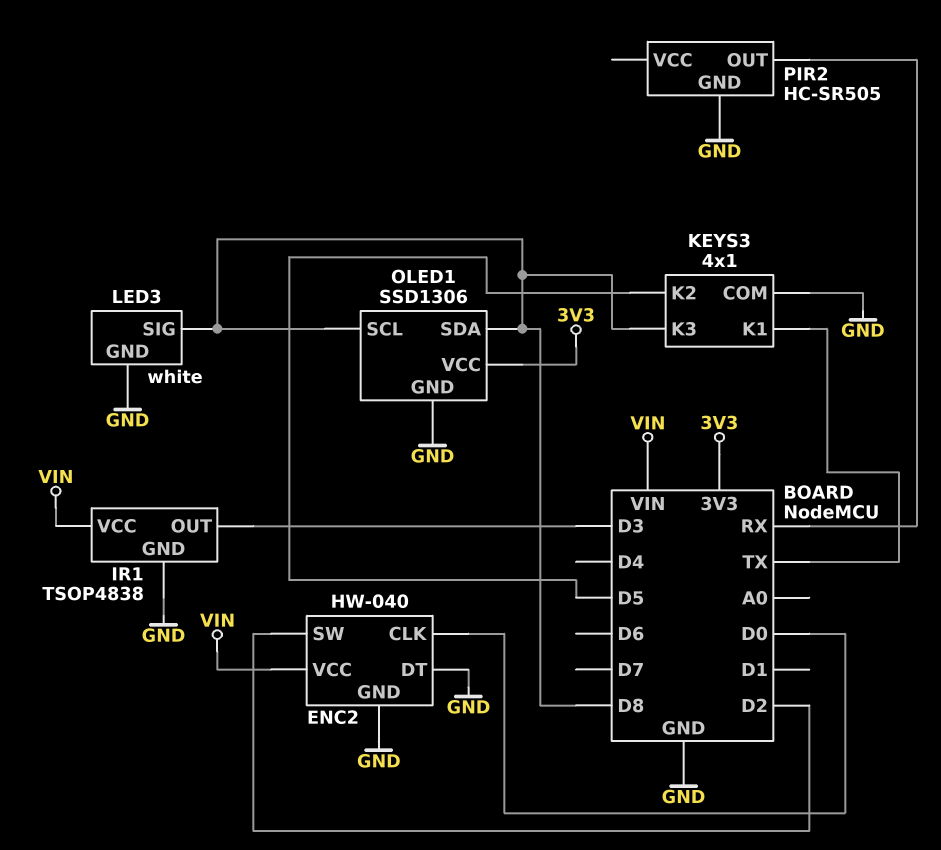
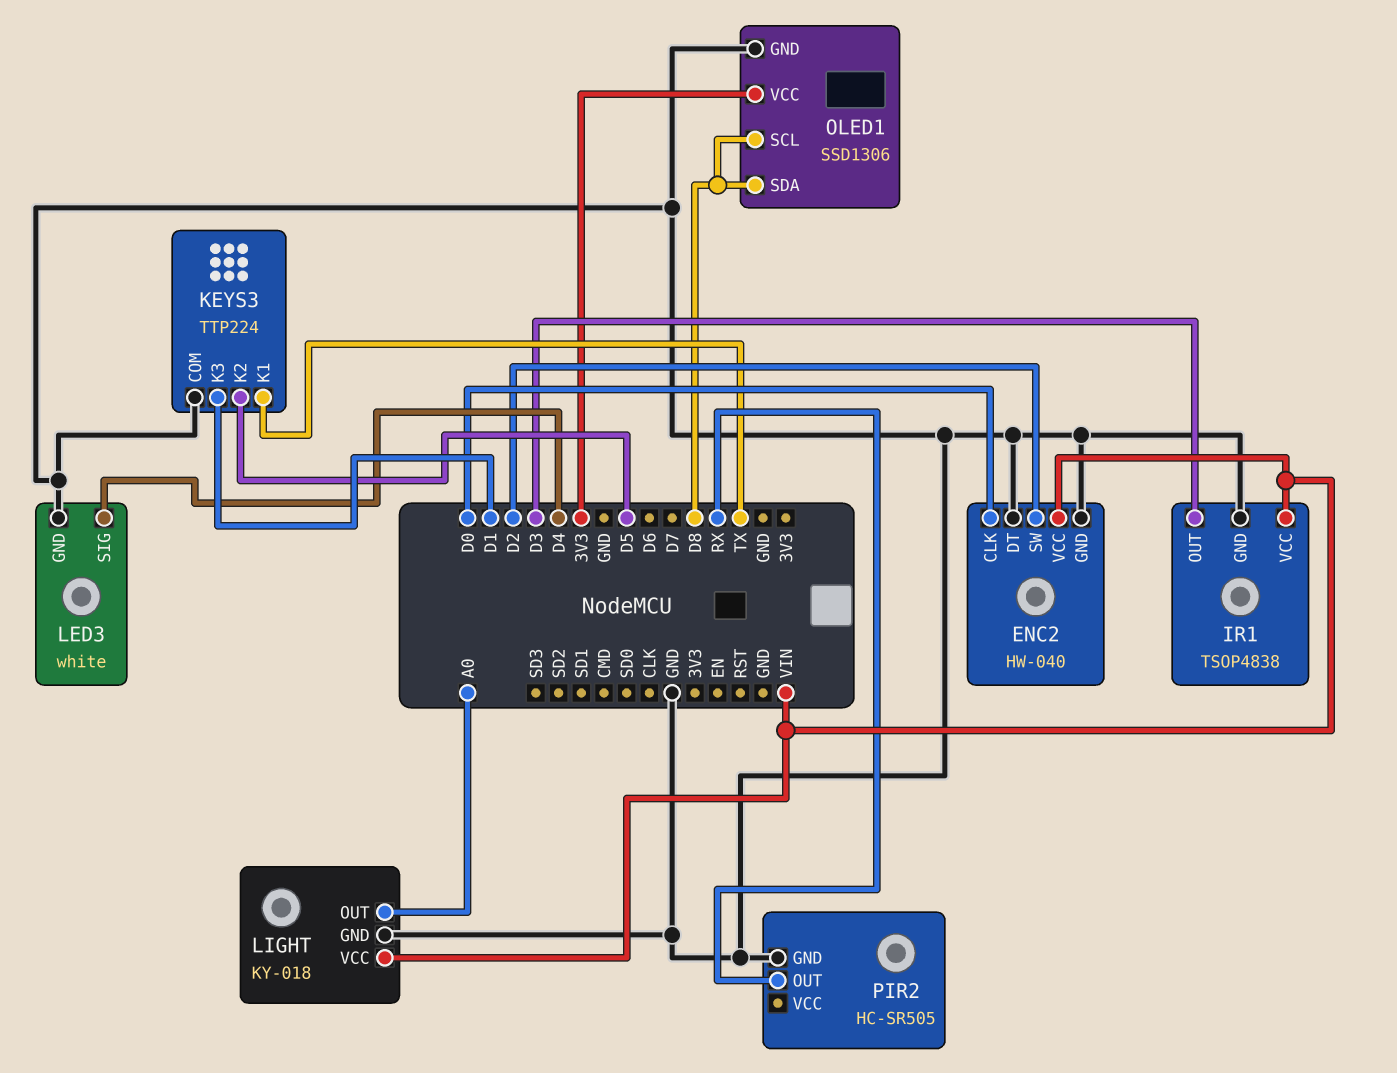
KEYS3: 4x1 -> TTP224
KEYS3 pin K3: D8 -> D1
LED3 pin SIG: D8 -> D4
LIGHT: none -> KY-018
LIGHT pin GND: none -> GND
LIGHT pin OUT: none -> A0
LIGHT pin VCC: none -> VIN

